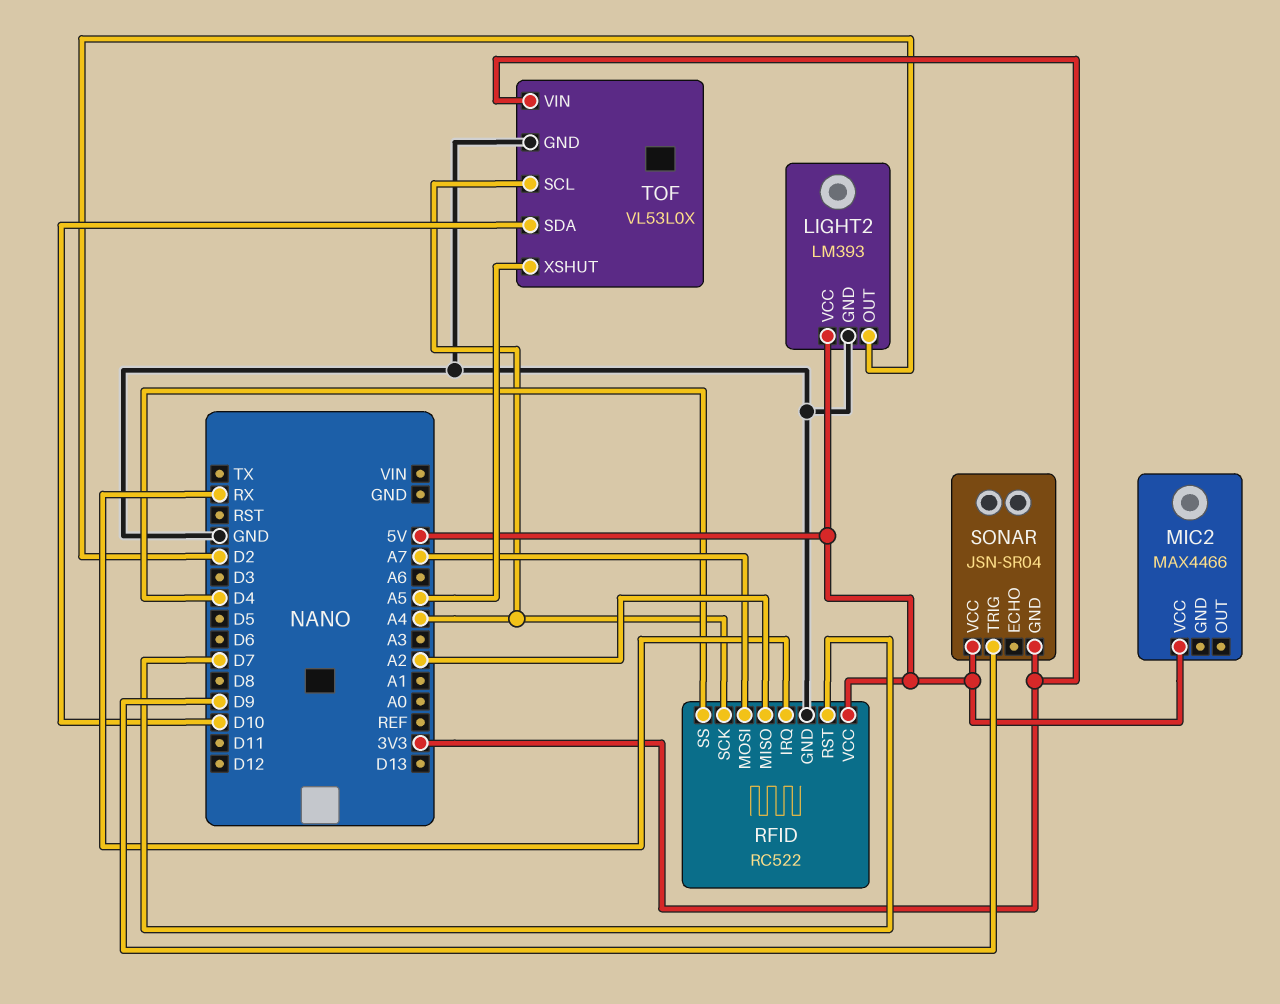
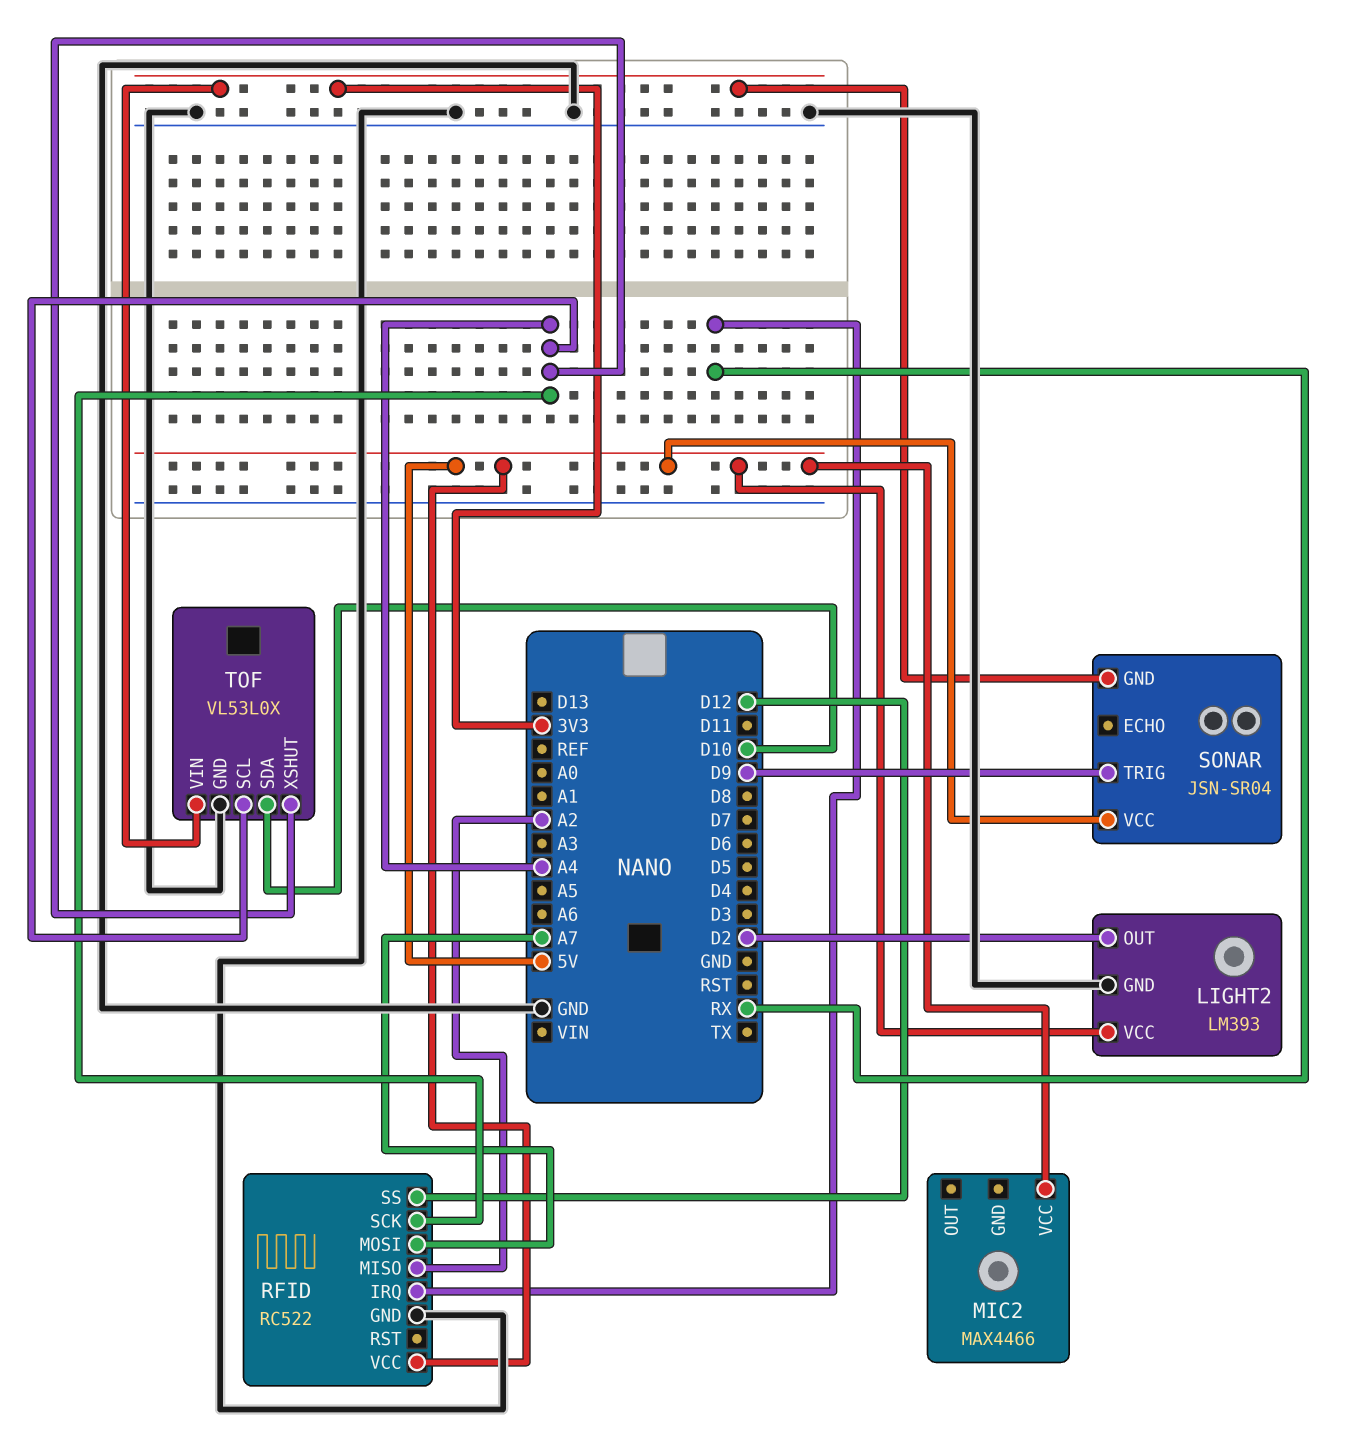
RFID pin RST: D7 -> none
RFID pin SS: D4 -> D12
TOF pin XSHUT: A5 -> A4

